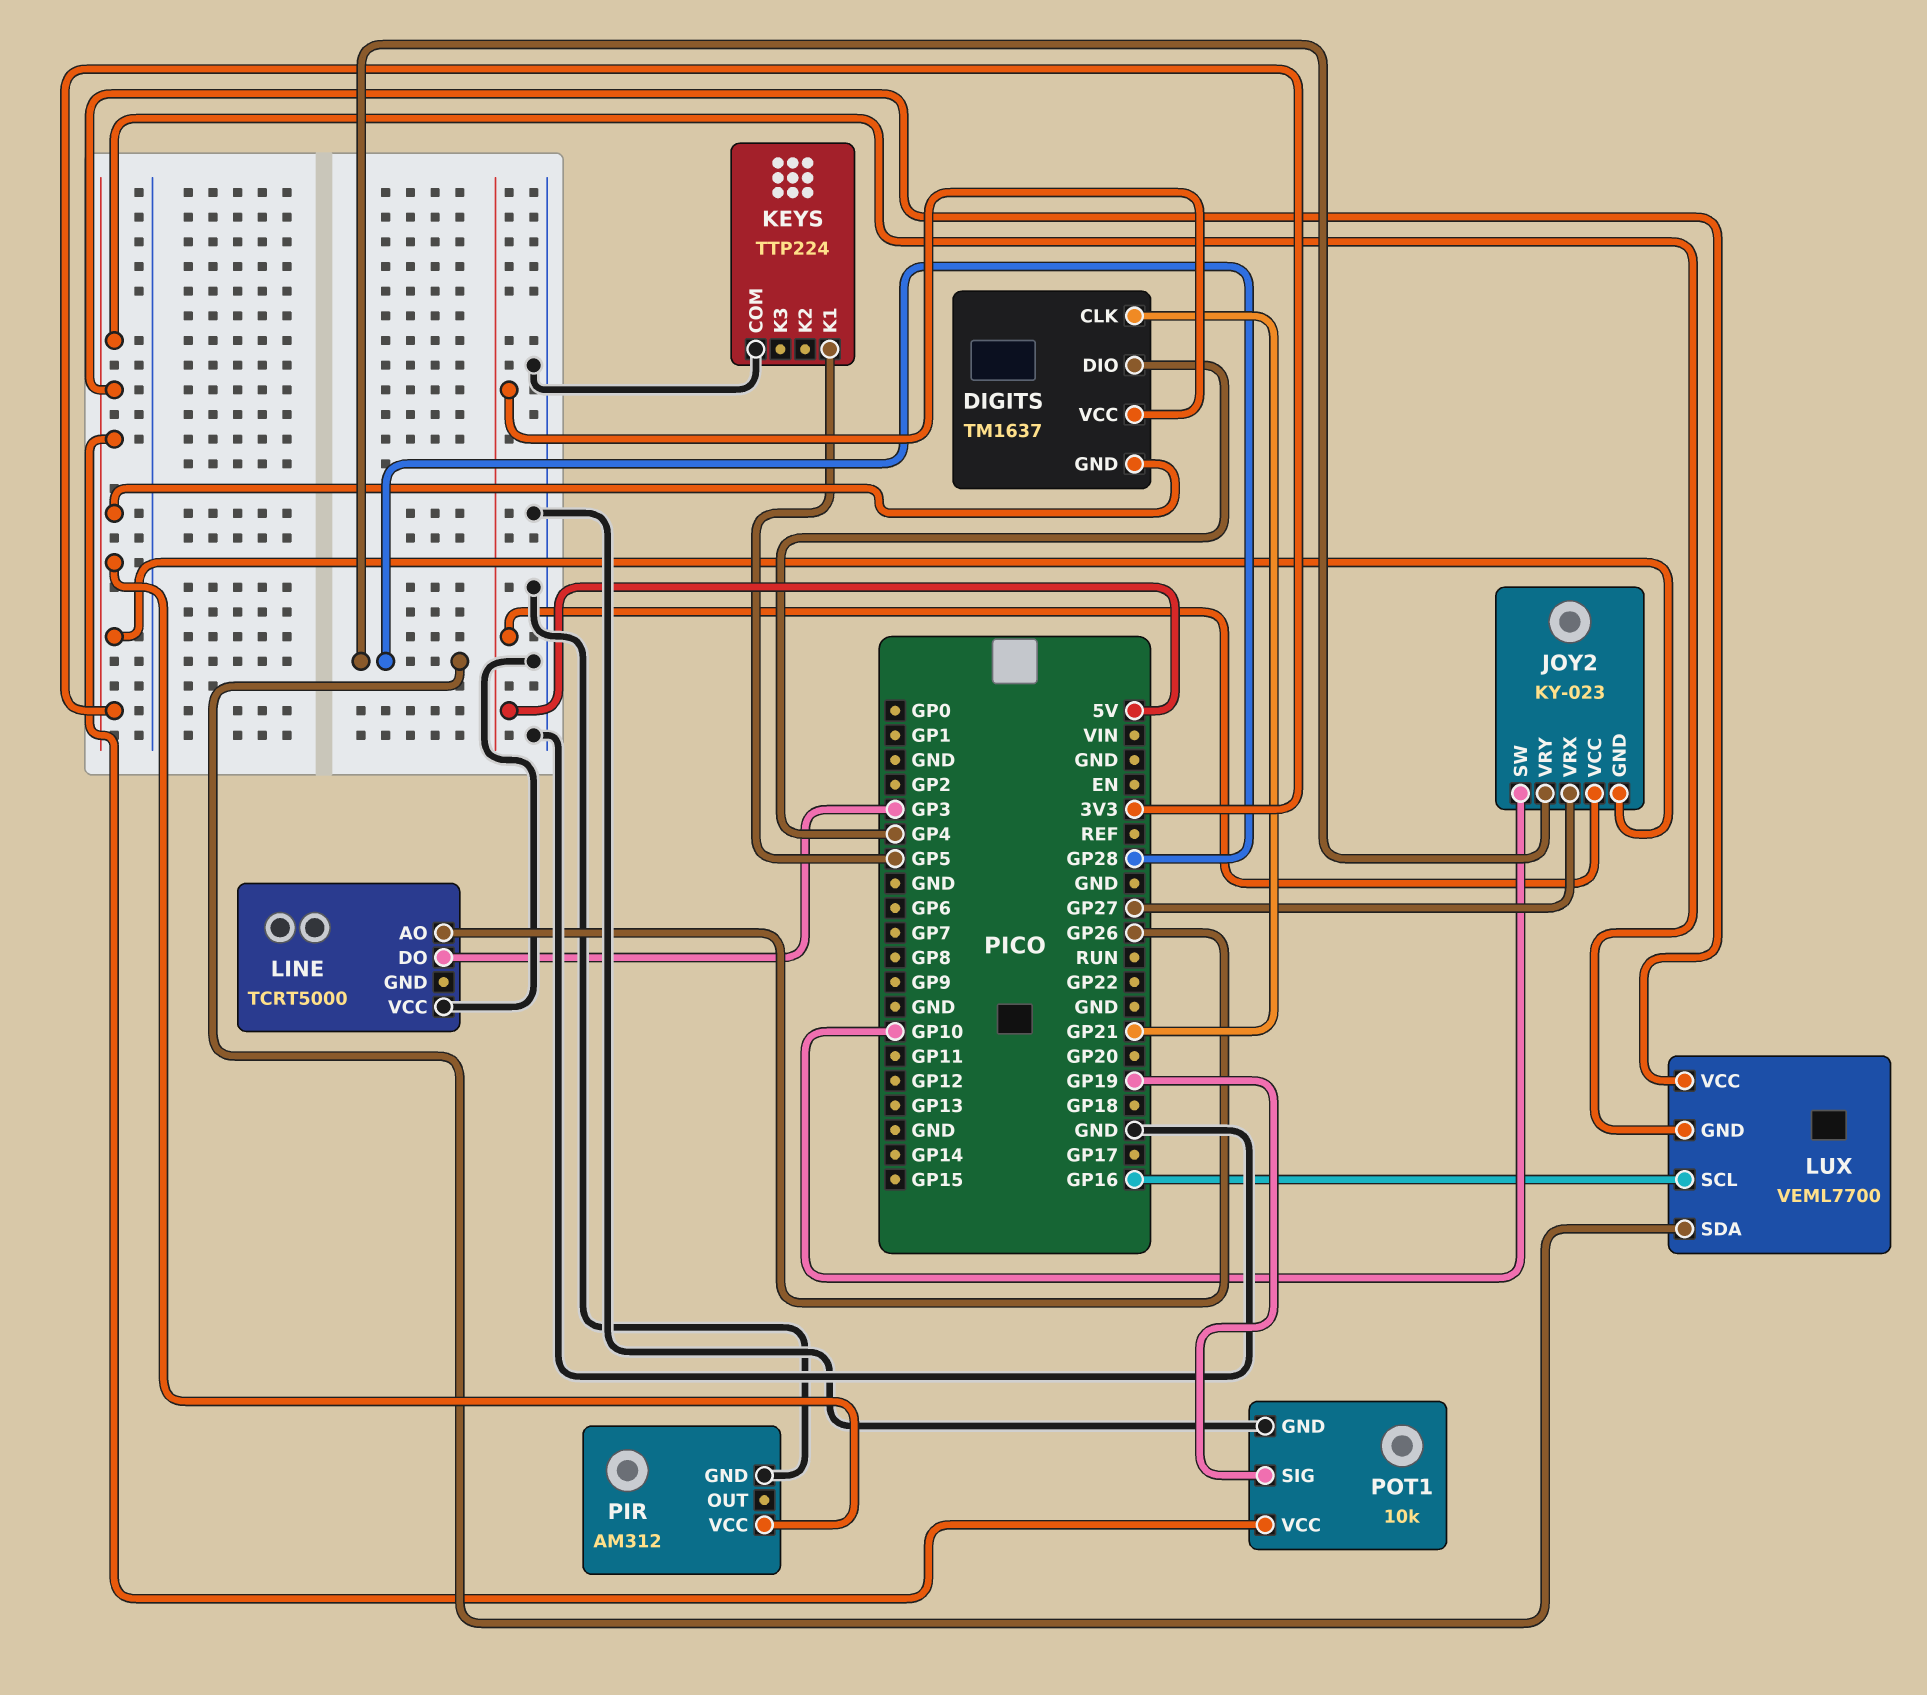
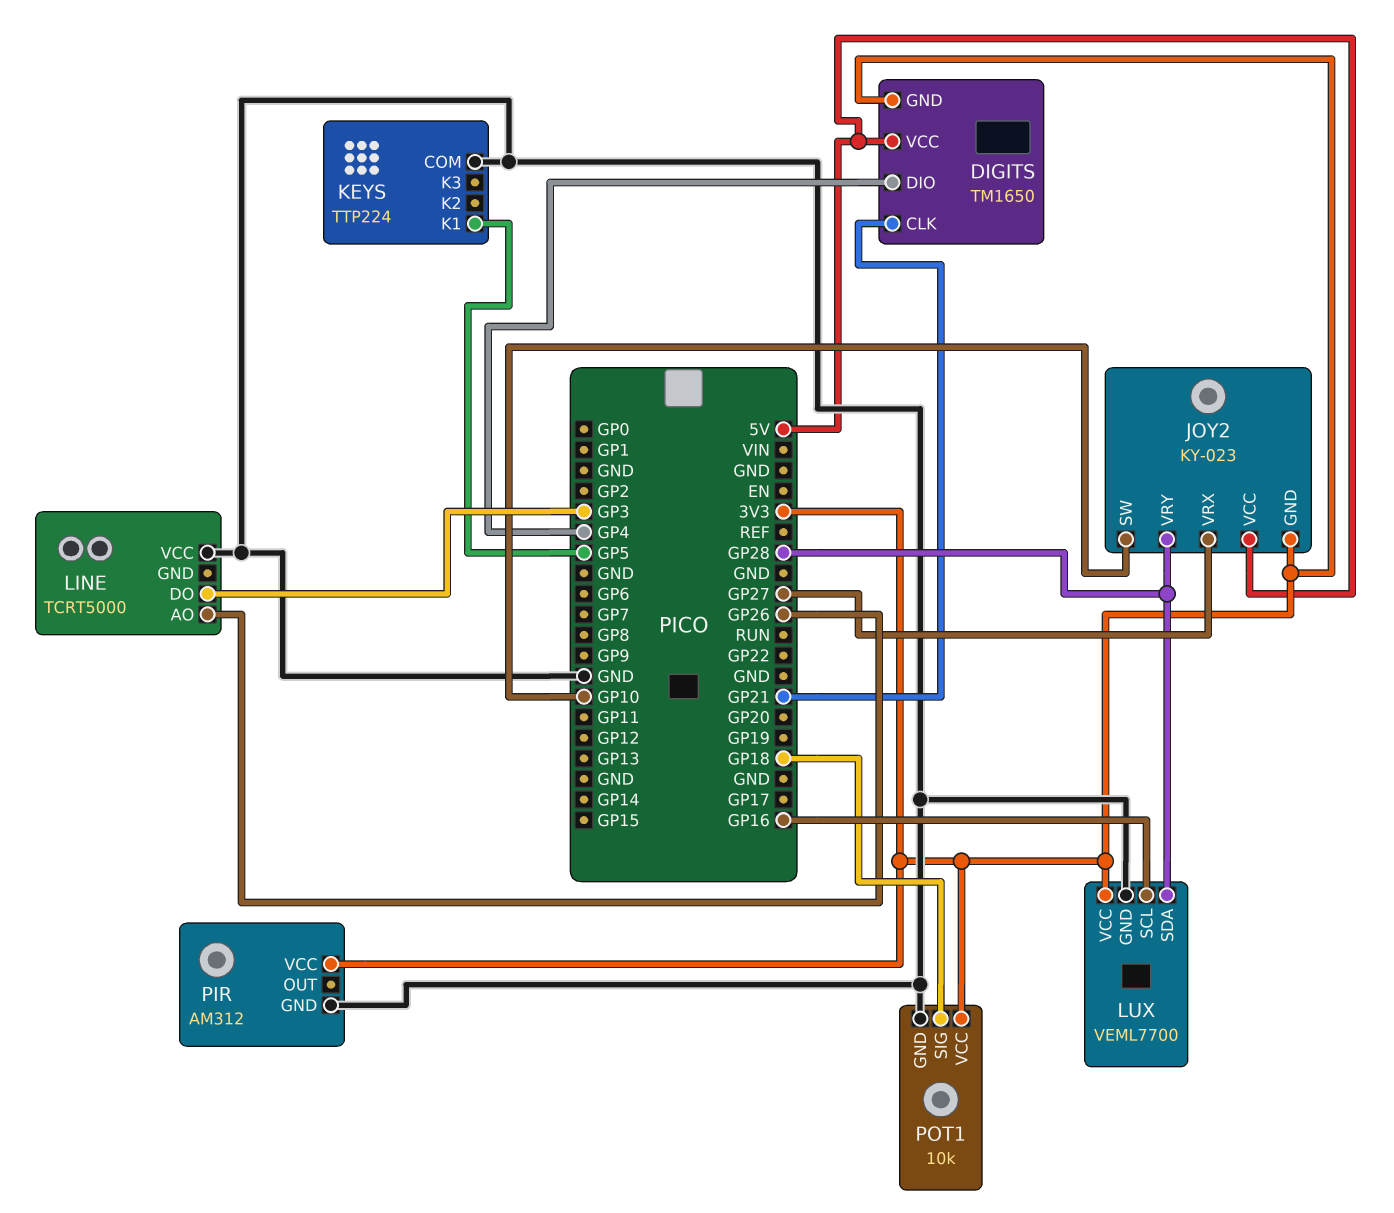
DIGITS: TM1637 -> TM1650
LUX pin GND: 3V3 -> GND
POT1 pin SIG: GP19 -> GP18

